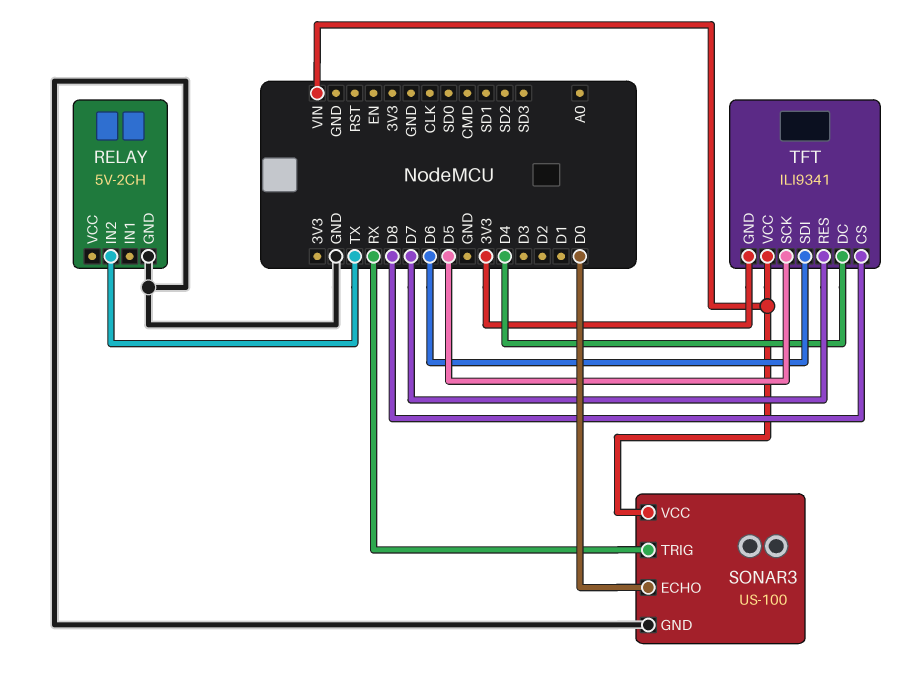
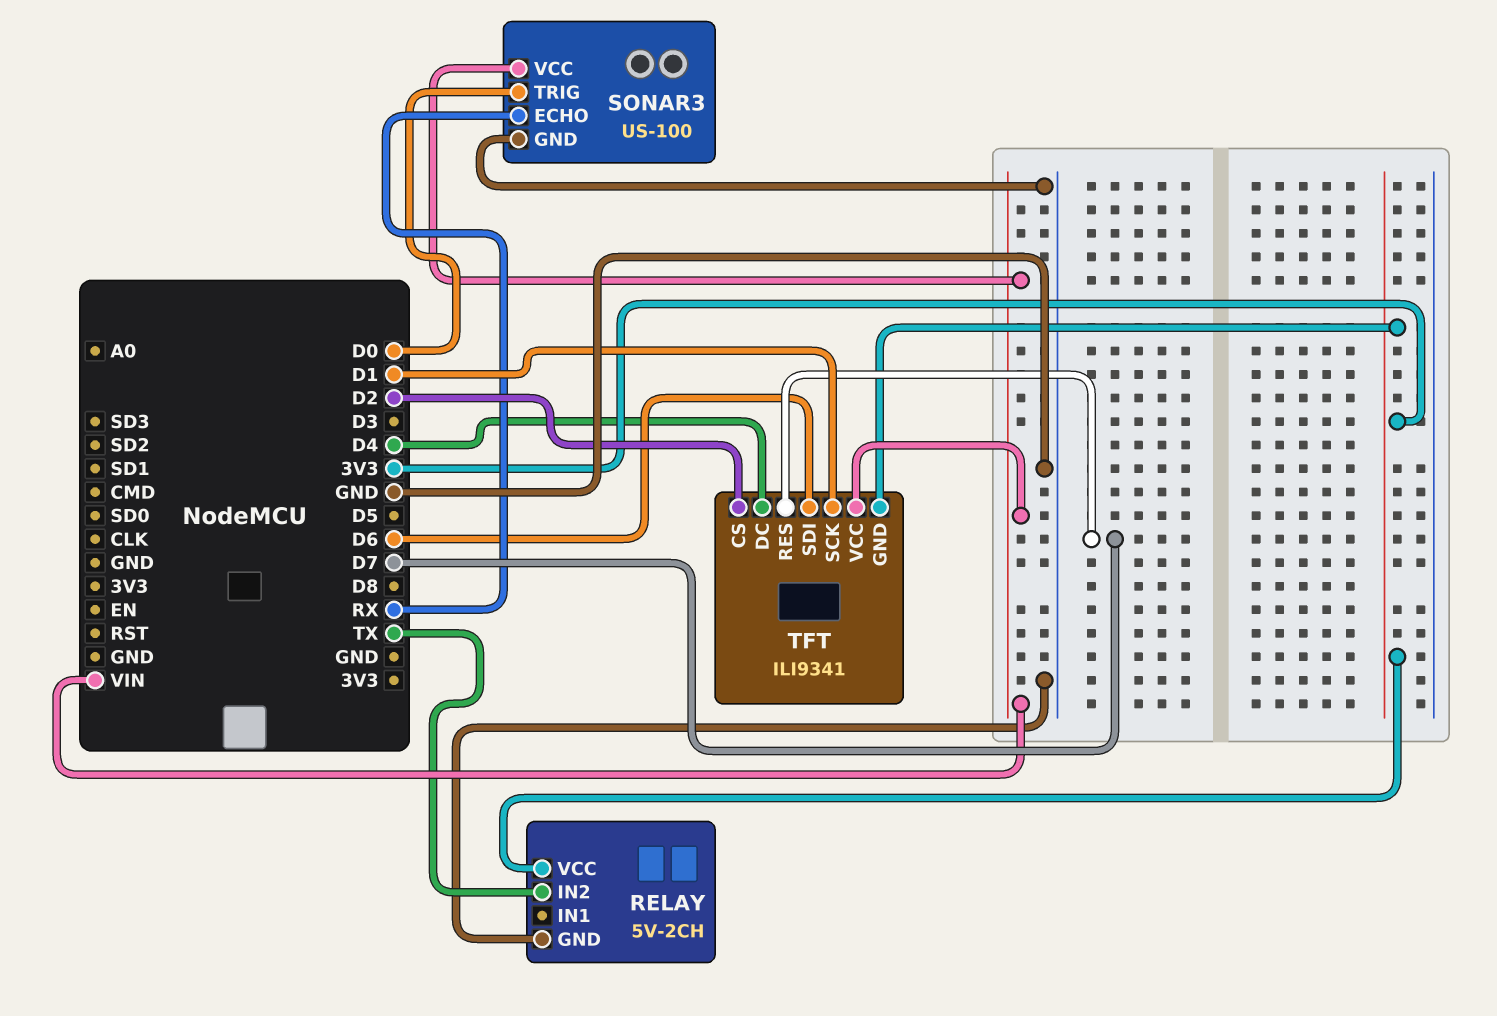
RELAY pin VCC: none -> 3V3
SONAR3 pin ECHO: D0 -> RX
SONAR3 pin TRIG: RX -> D0
TFT pin CS: D8 -> D2
TFT pin SCK: D5 -> D1

